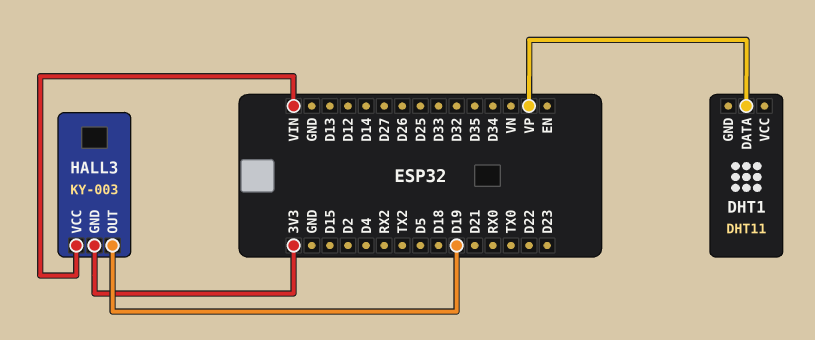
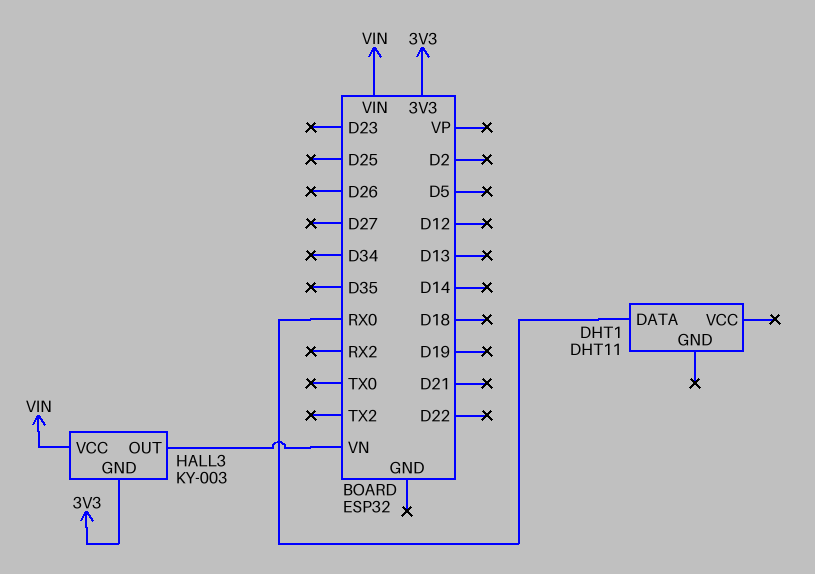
DHT1 pin DATA: VP -> RX0
HALL3 pin OUT: D19 -> VN

